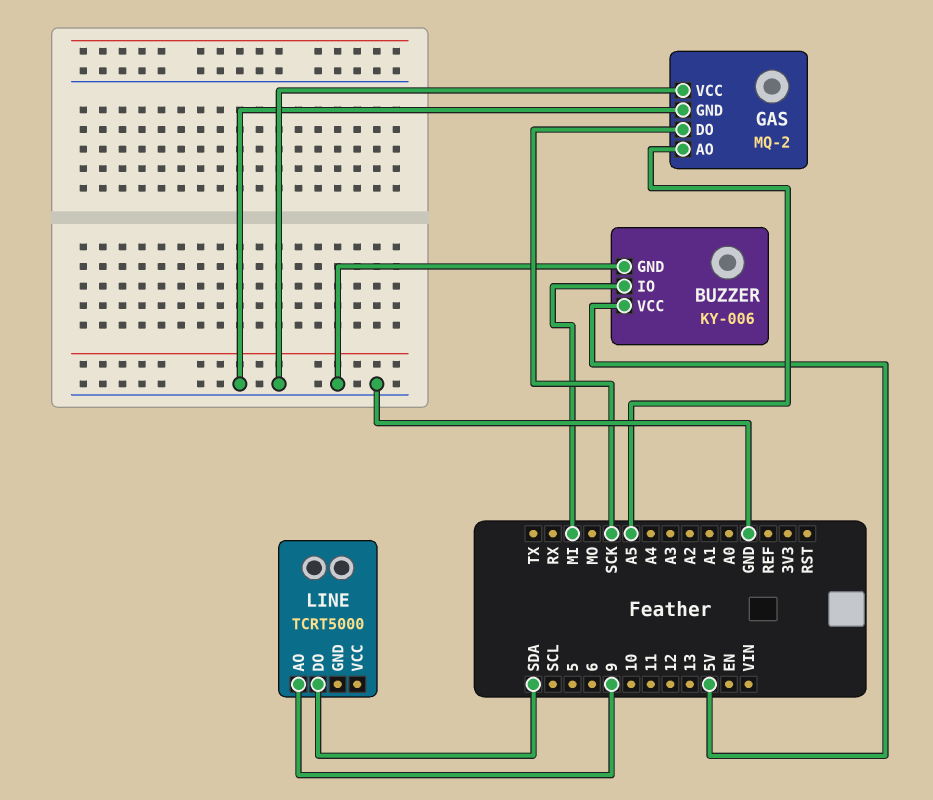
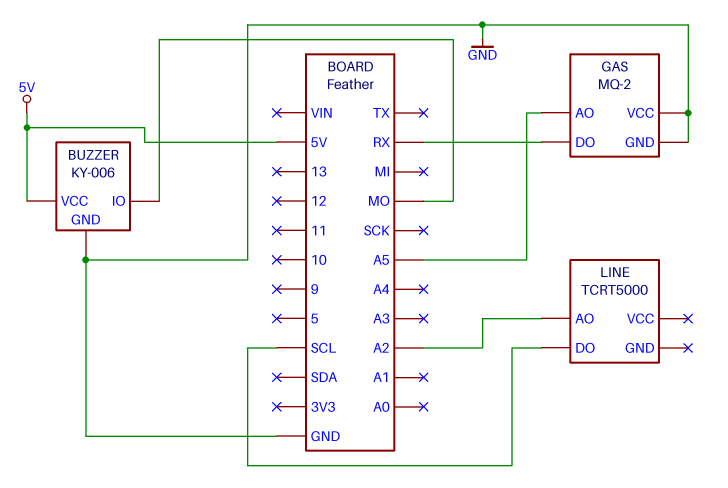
BUZZER pin IO: MI -> MO
GAS pin DO: SCK -> RX
LINE pin AO: 9 -> A2
LINE pin DO: SDA -> SCL

